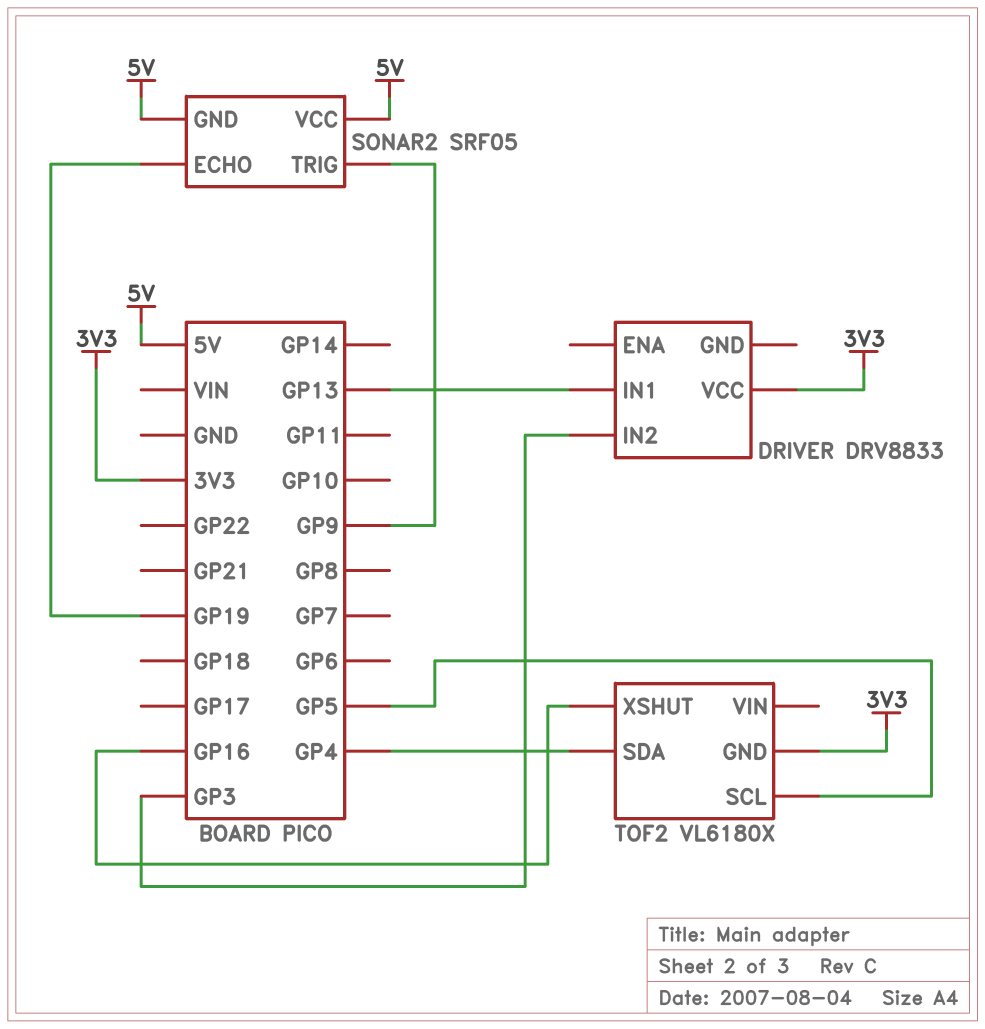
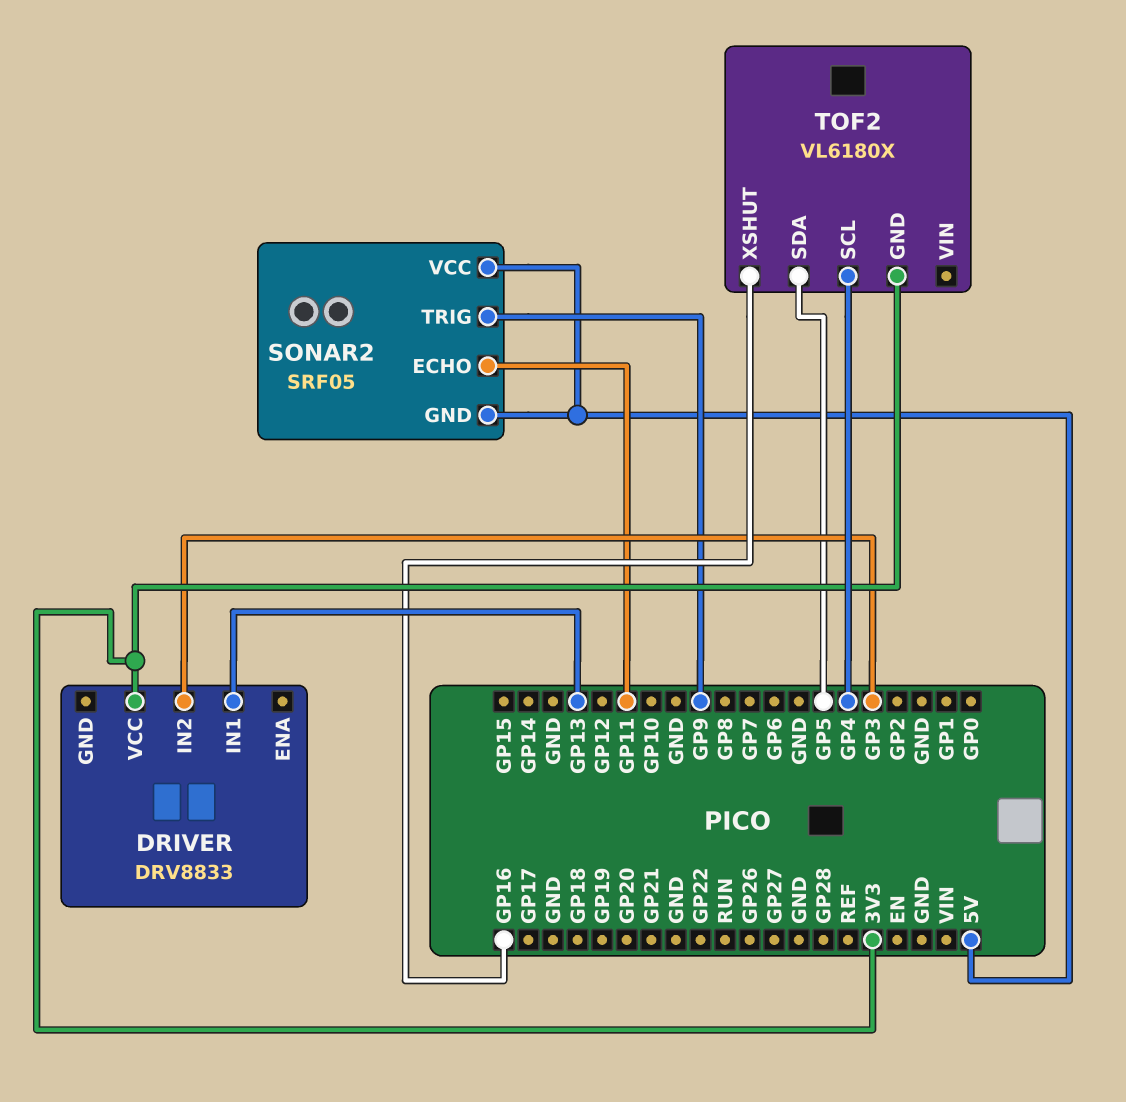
SONAR2 pin ECHO: GP19 -> GP11
TOF2 pin SCL: GP5 -> GP4
TOF2 pin SDA: GP4 -> GP5

